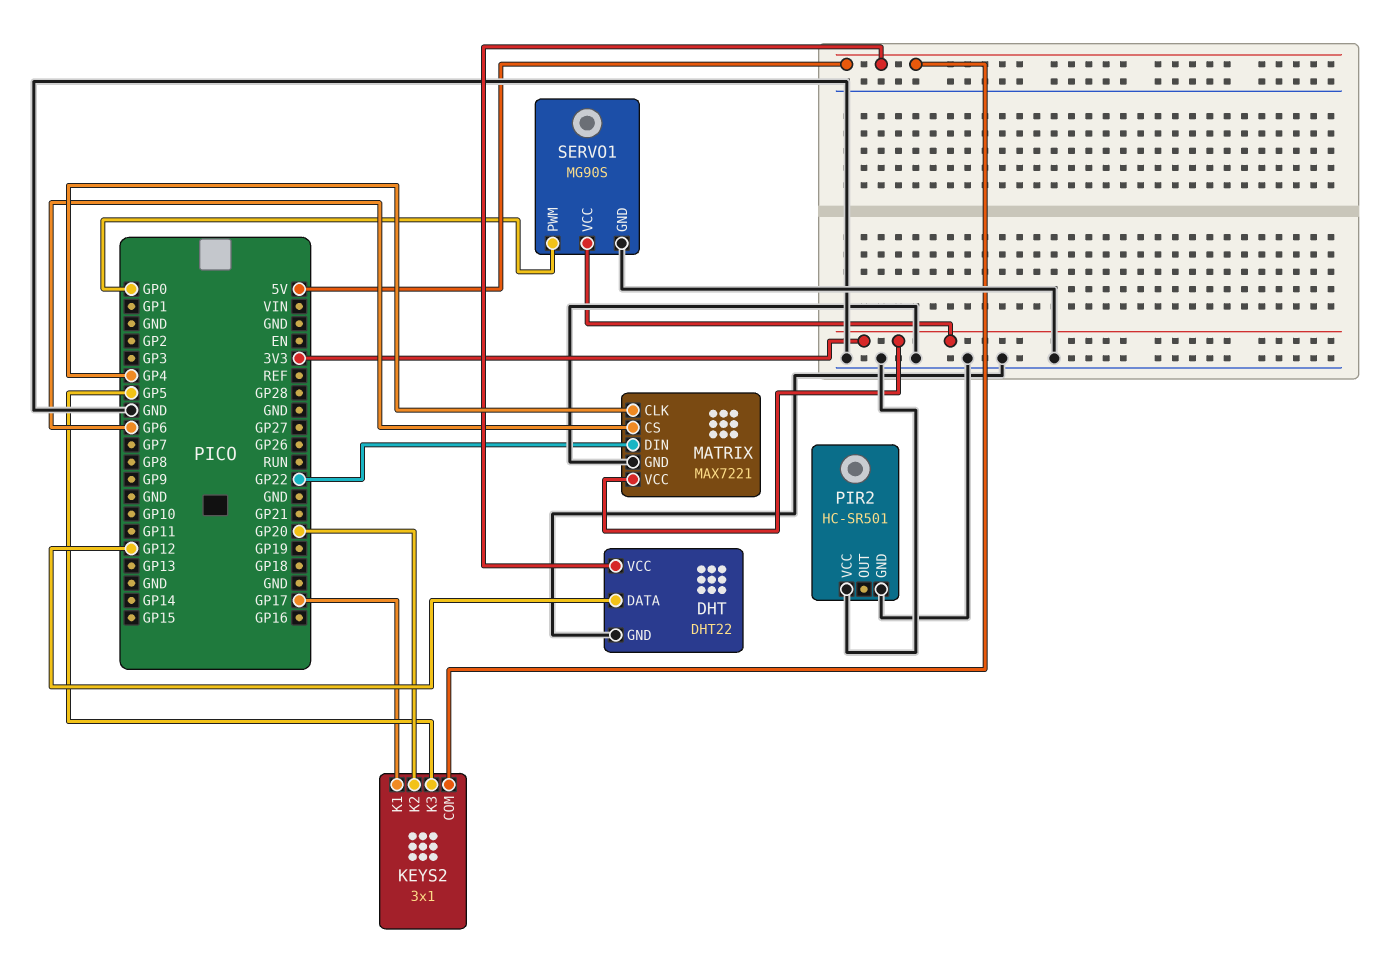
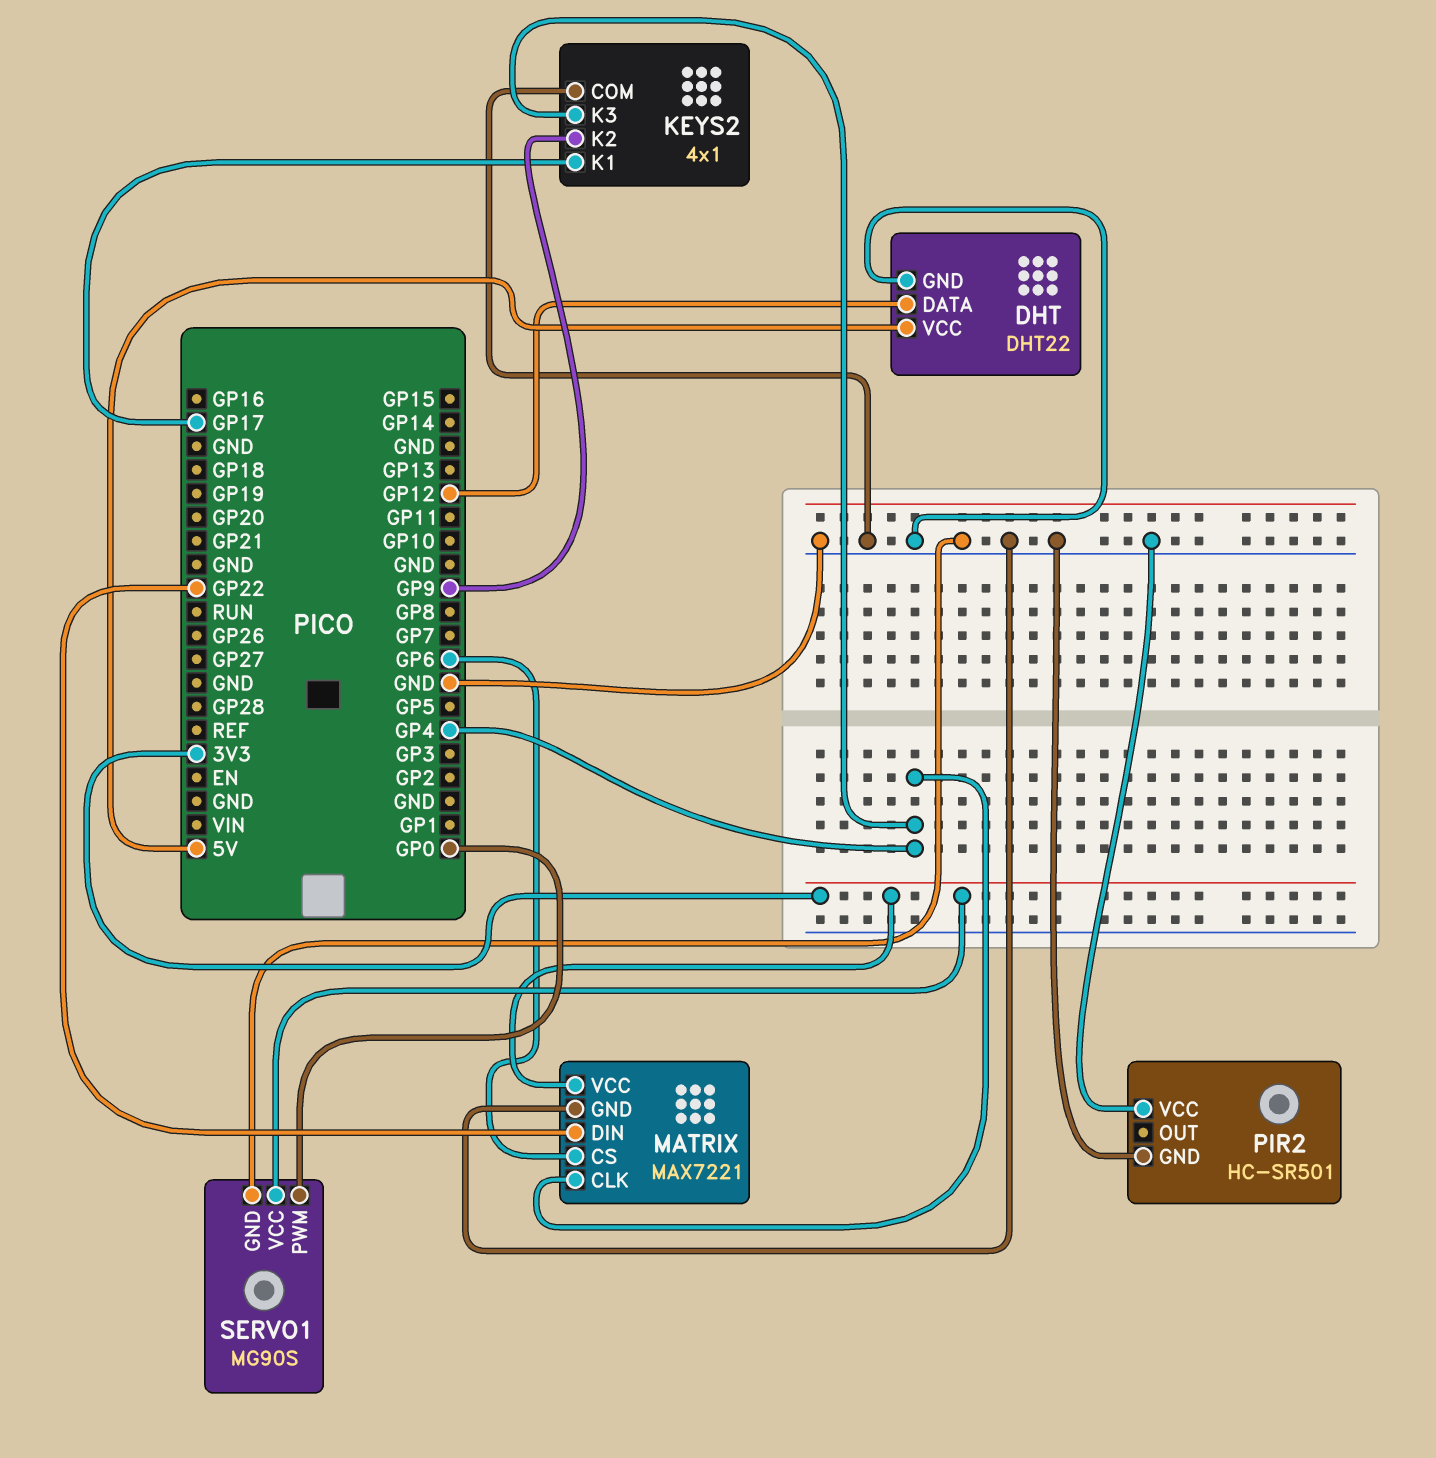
KEYS2: 3x1 -> 4x1
KEYS2 pin COM: 5V -> GND
KEYS2 pin K2: GP20 -> GP9
KEYS2 pin K3: GP5 -> GP4

